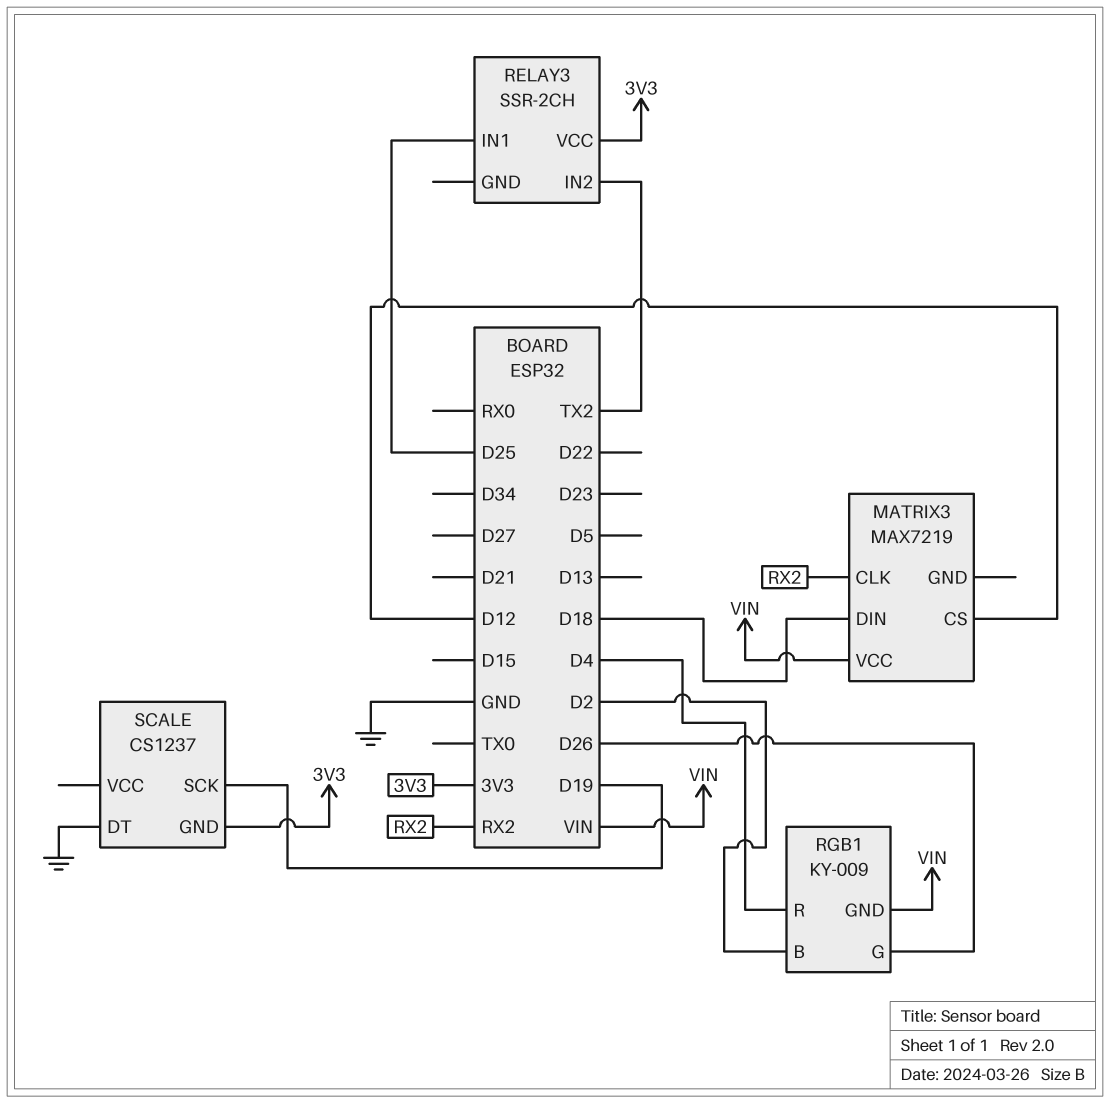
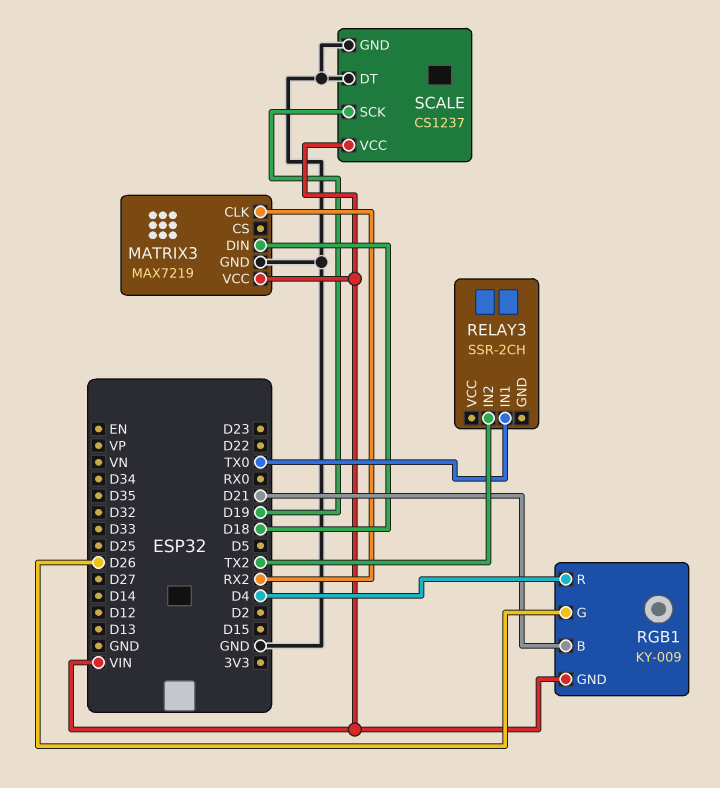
MATRIX3 pin CS: D12 -> none
MATRIX3 pin GND: none -> GND
RELAY3 pin IN1: D25 -> TX0
RELAY3 pin VCC: 3V3 -> none
RGB1 pin B: D2 -> D21
SCALE pin GND: 3V3 -> GND
SCALE pin VCC: none -> VIN

